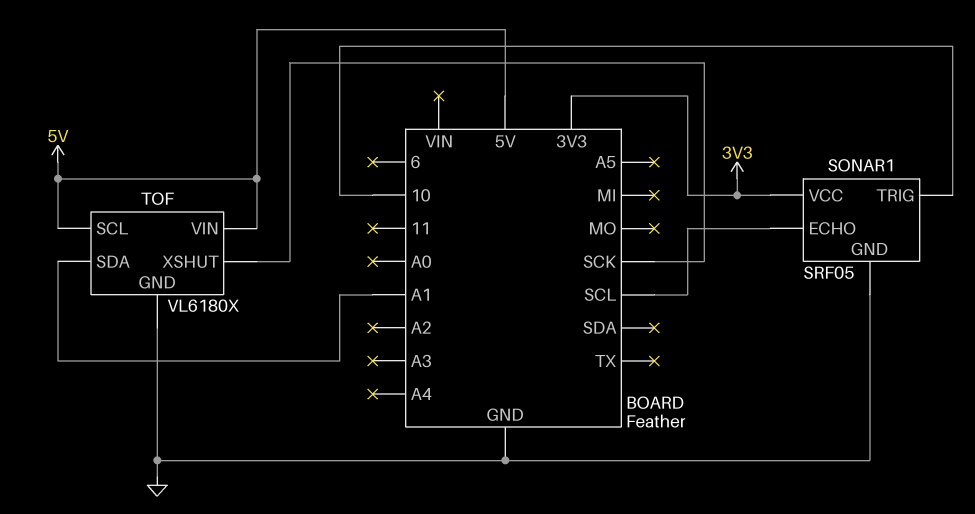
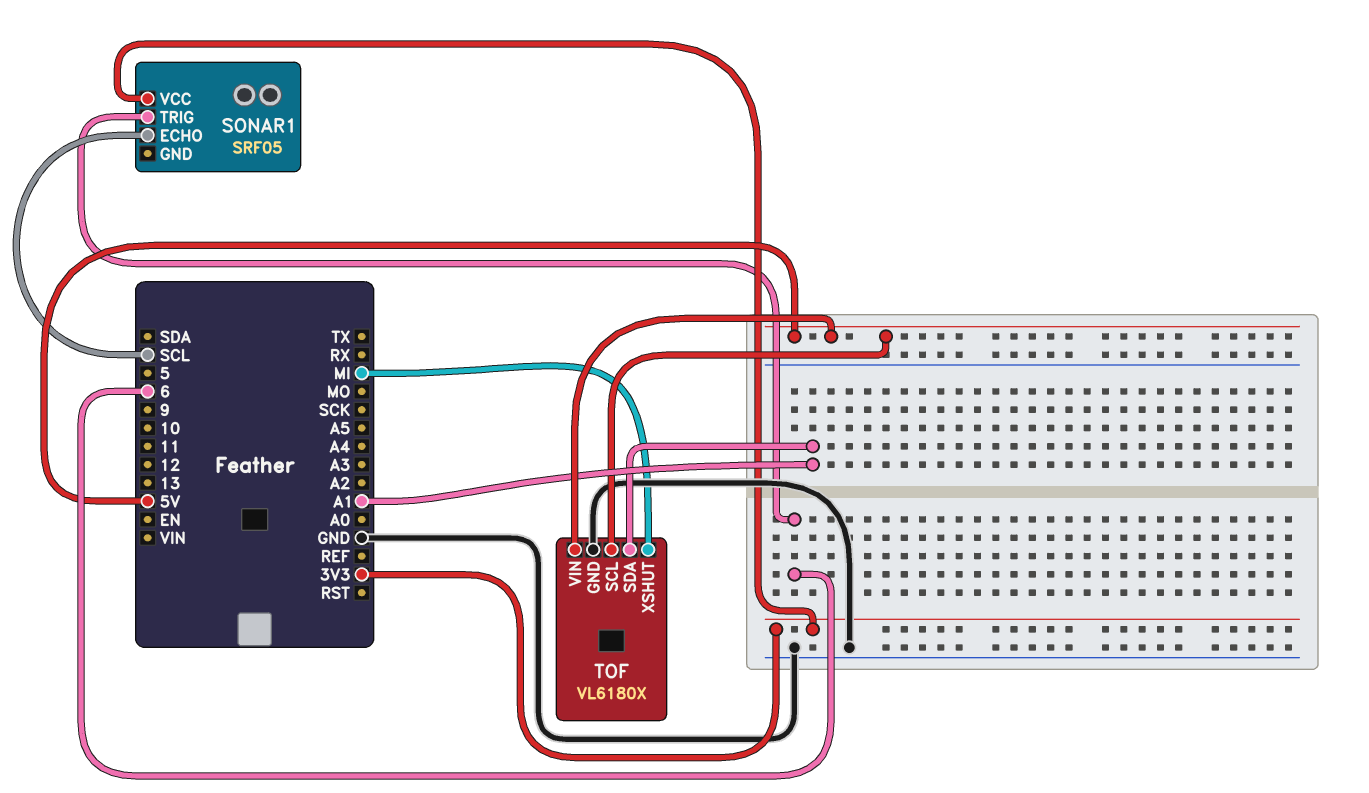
SONAR1 pin GND: GND -> none
SONAR1 pin TRIG: 10 -> 6
TOF pin XSHUT: SCK -> MI

